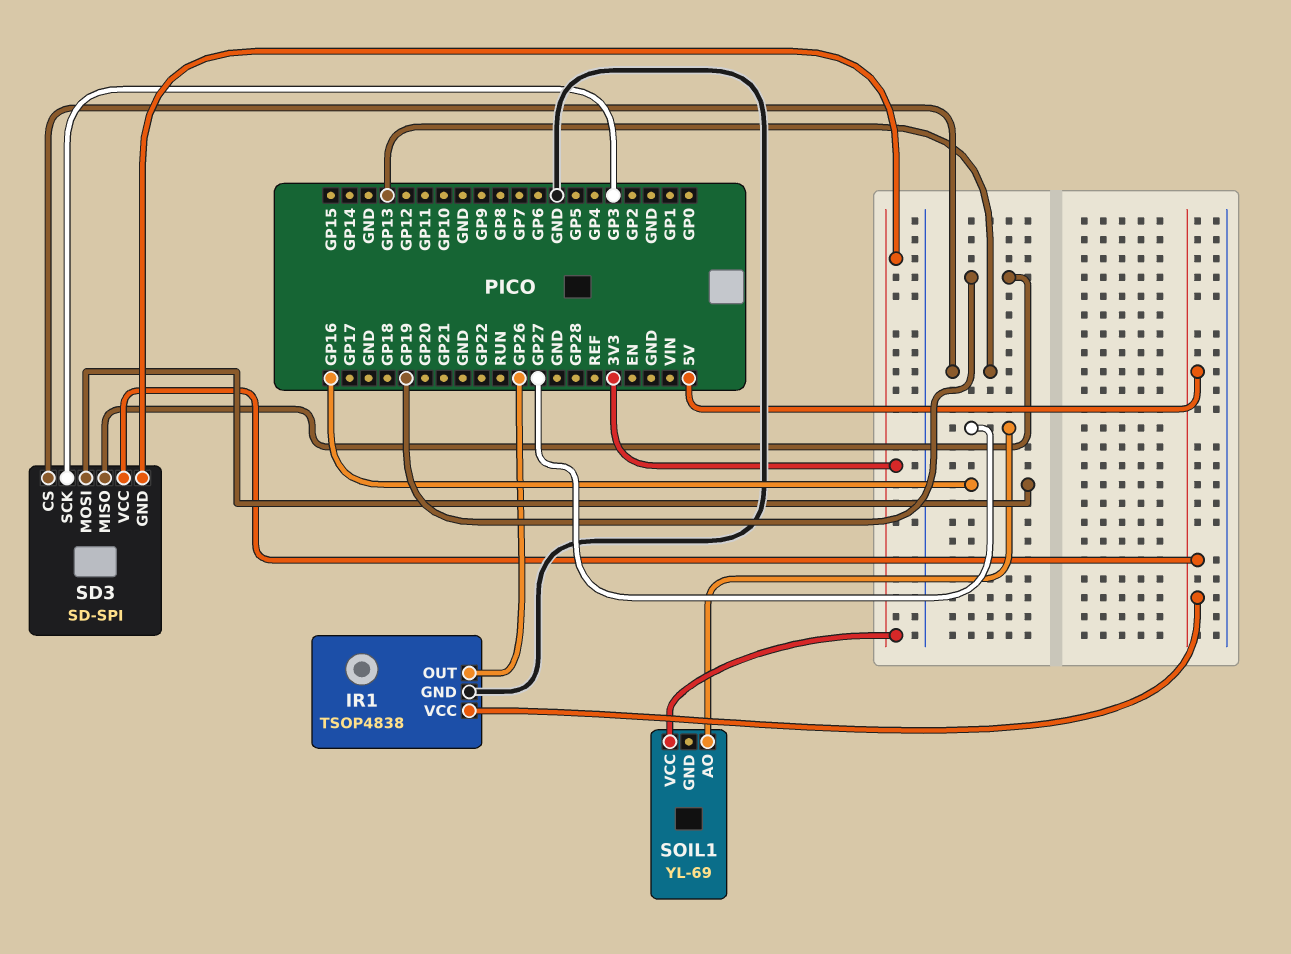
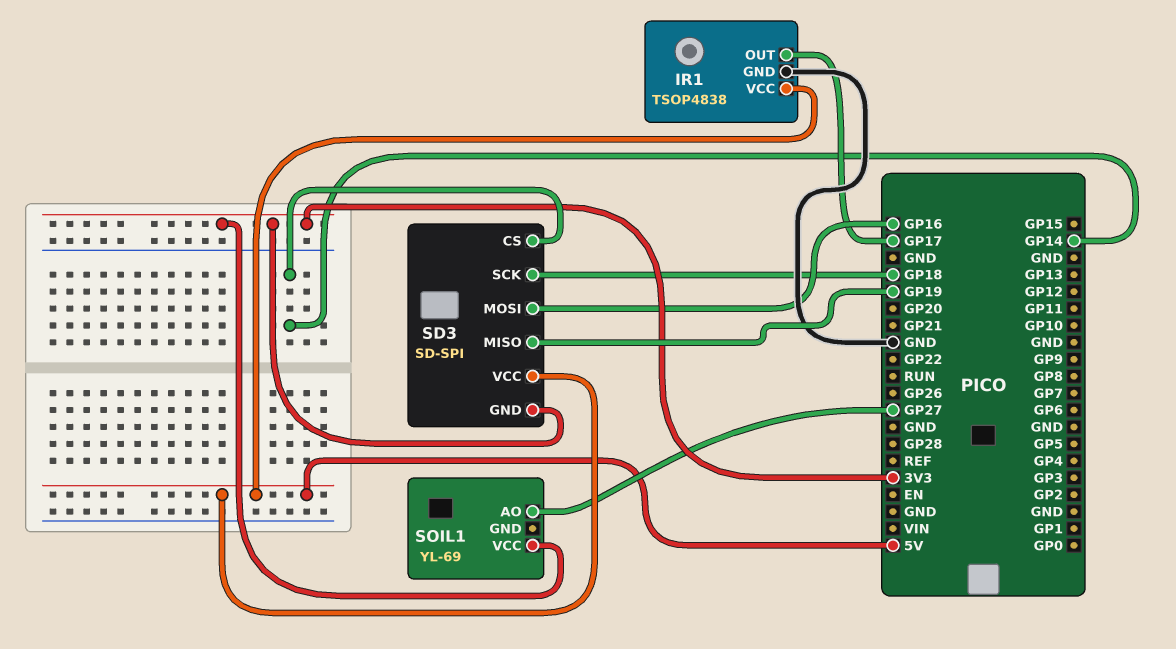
IR1 pin OUT: GP26 -> GP17
SD3 pin CS: GP13 -> GP14
SD3 pin SCK: GP3 -> GP18

